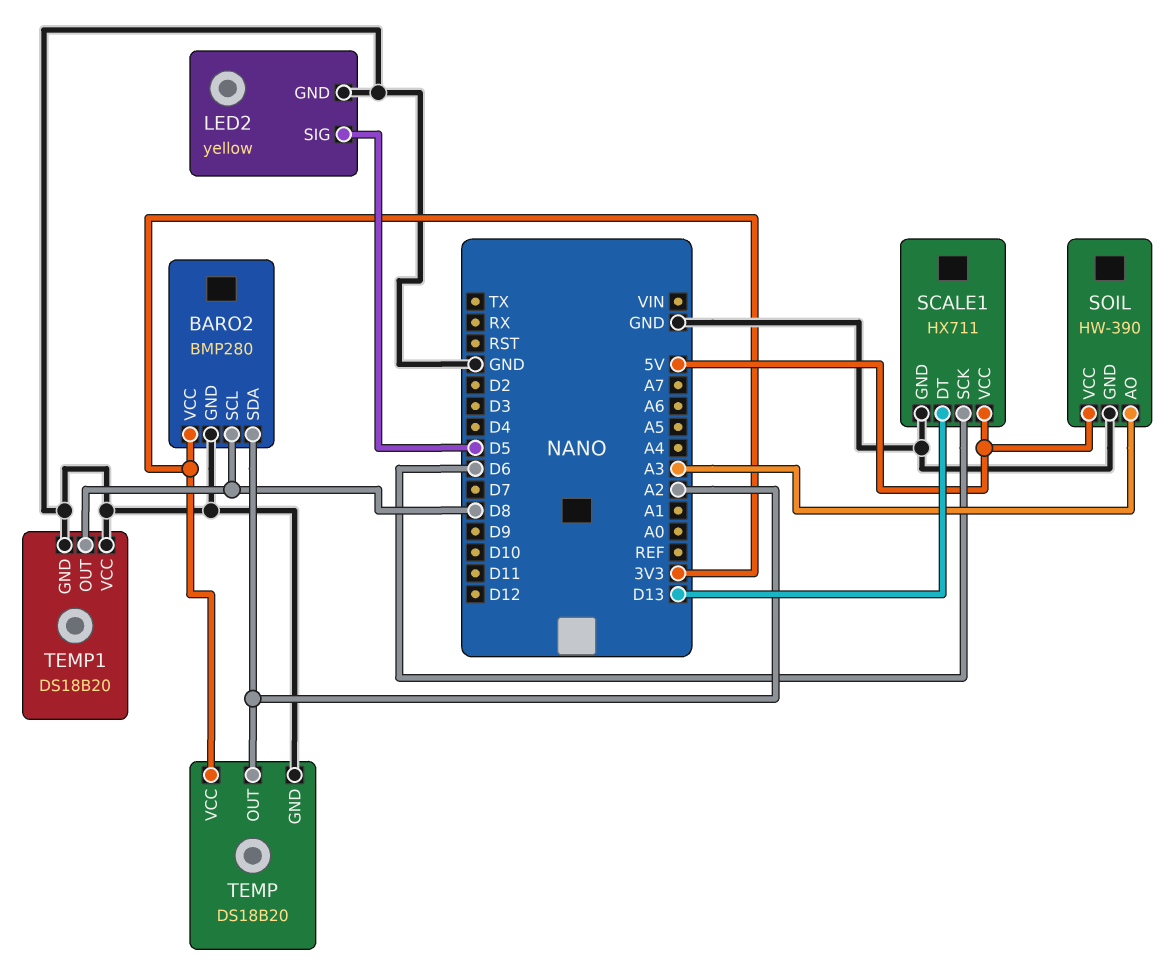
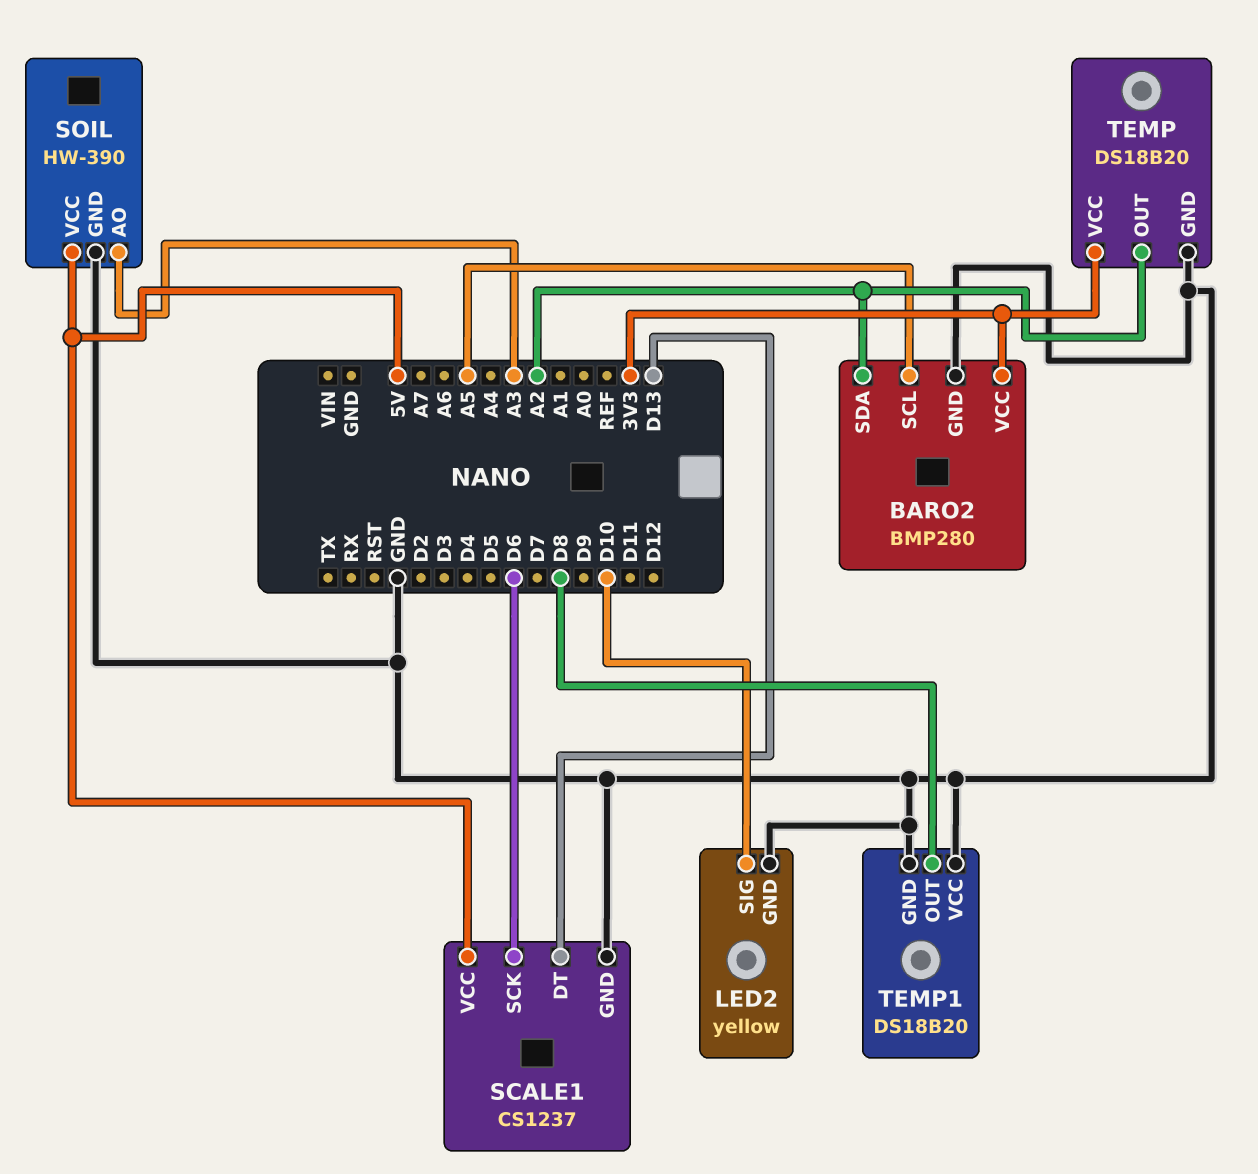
BARO2 pin SCL: D8 -> A5
LED2 pin SIG: D5 -> D10
SCALE1: HX711 -> CS1237

